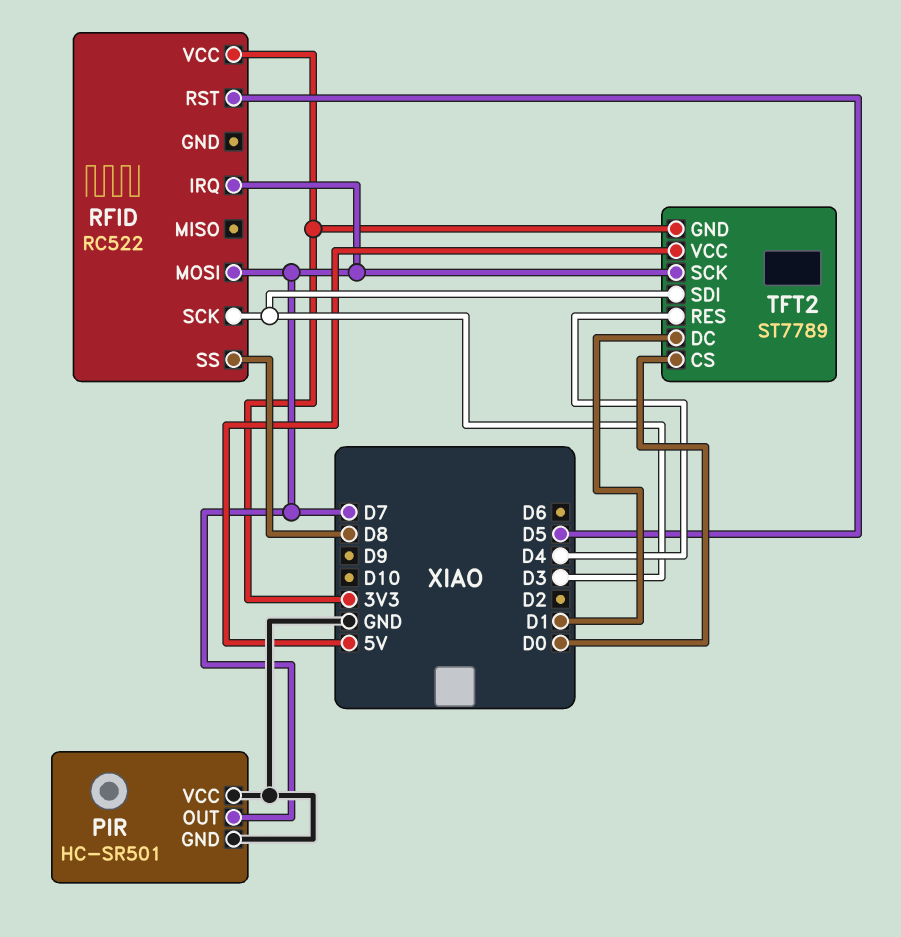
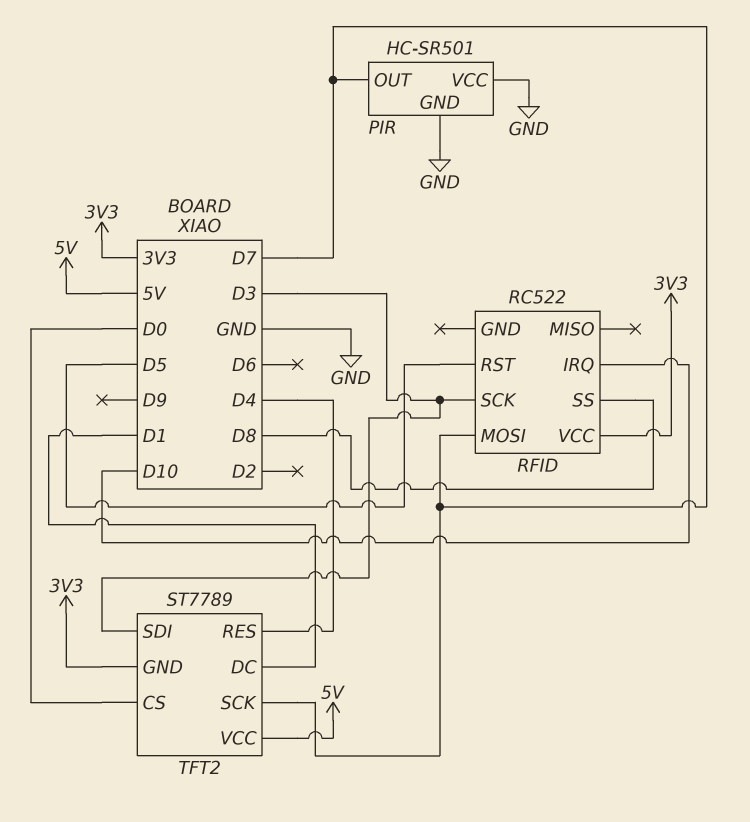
RFID pin IRQ: D7 -> D10

